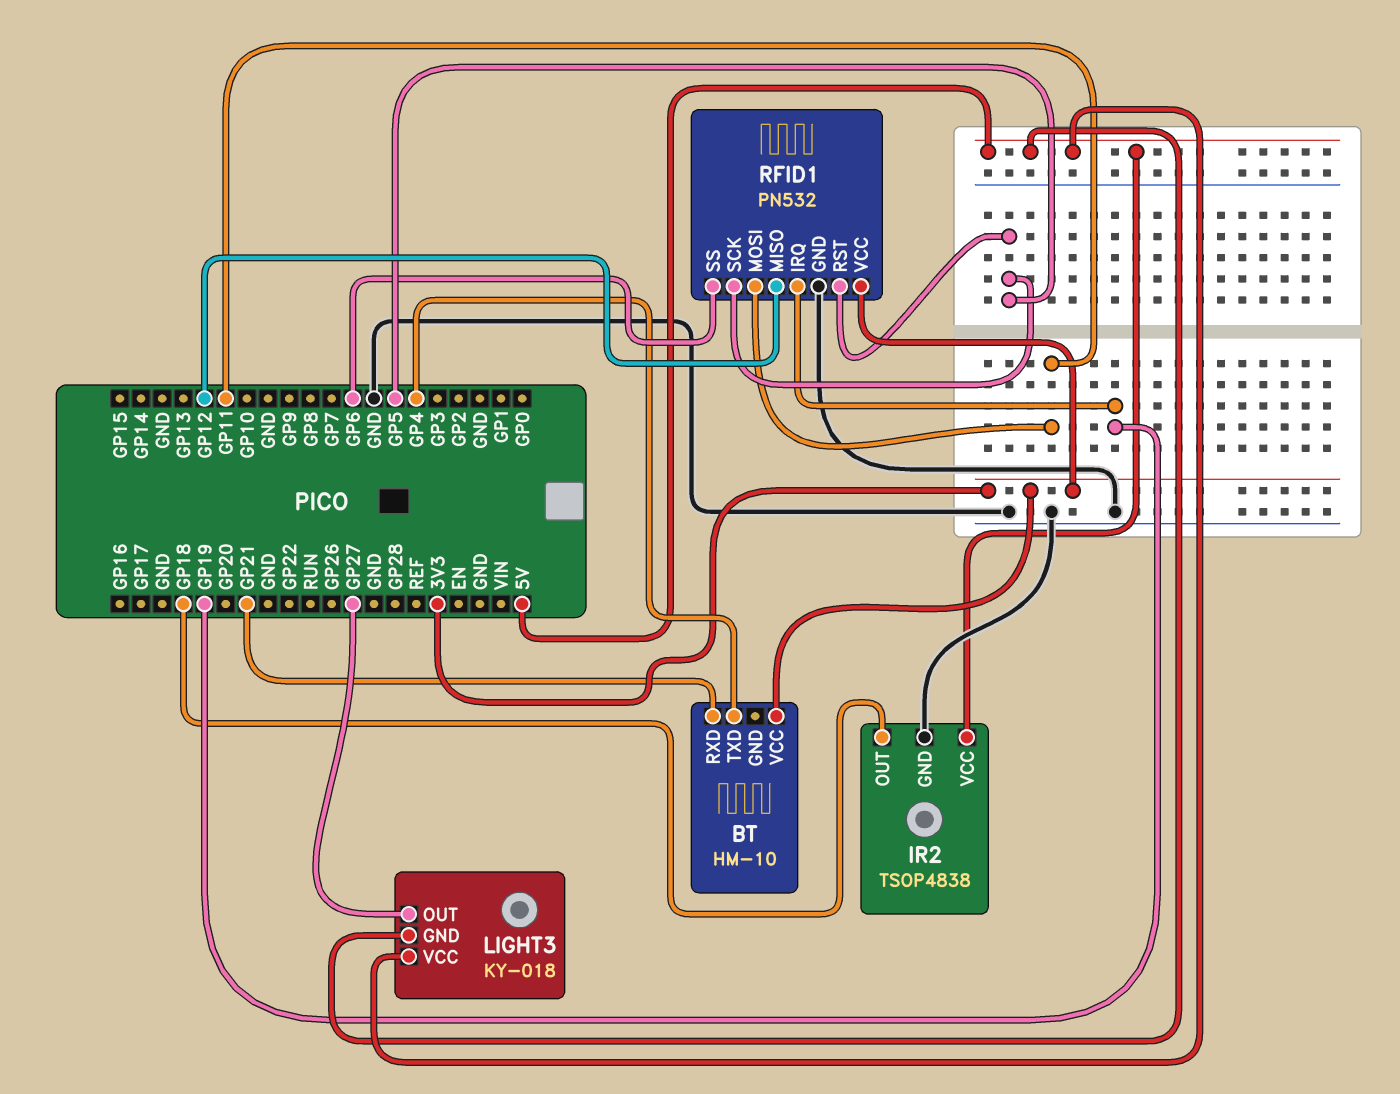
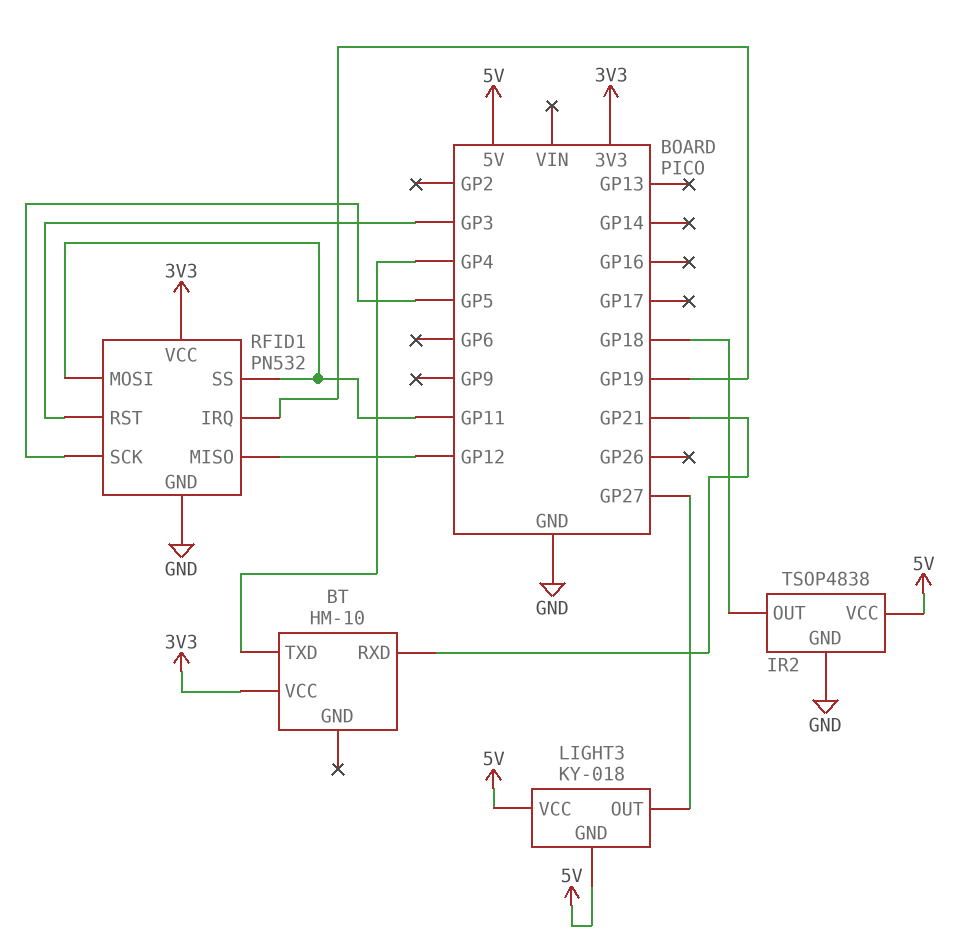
RFID1 pin RST: GP5 -> GP3
RFID1 pin SS: GP6 -> GP11

